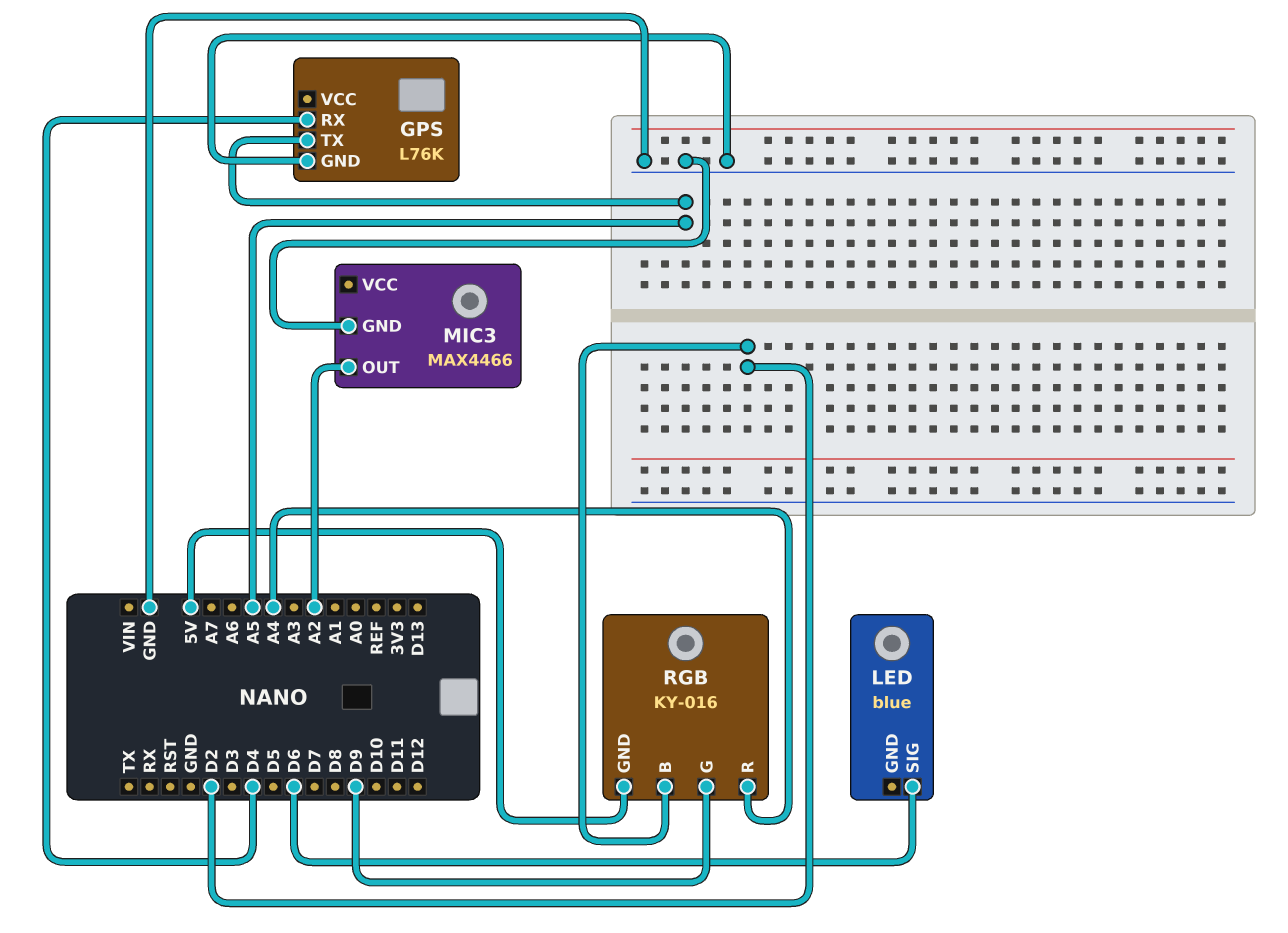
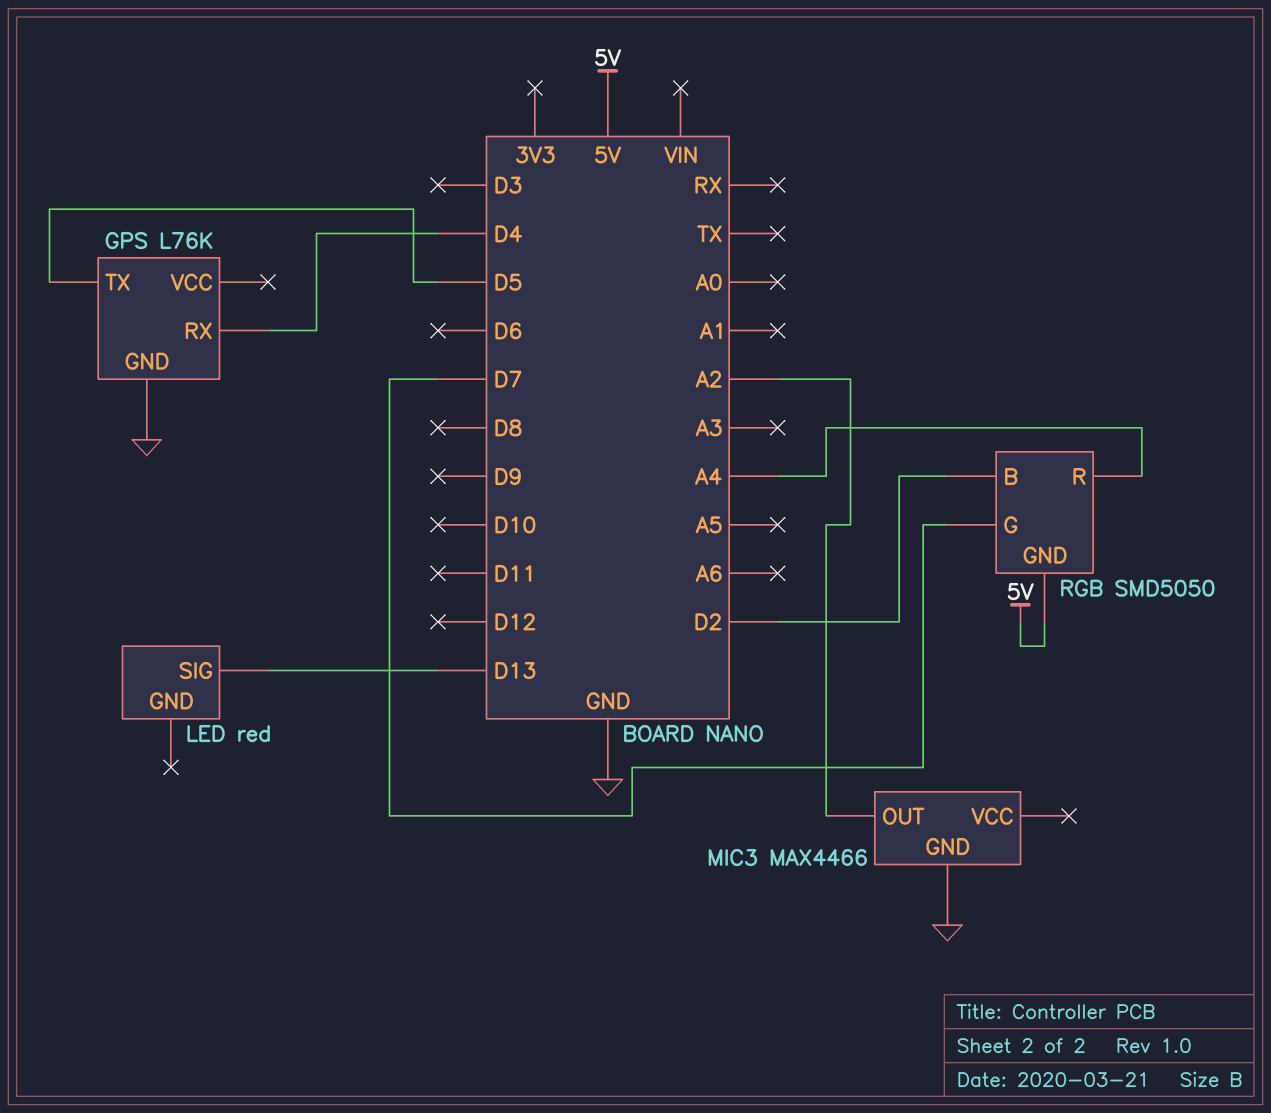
GPS pin TX: A5 -> D5
LED: blue -> red
LED pin SIG: D6 -> D13
RGB: KY-016 -> SMD5050
RGB pin G: D9 -> D7

